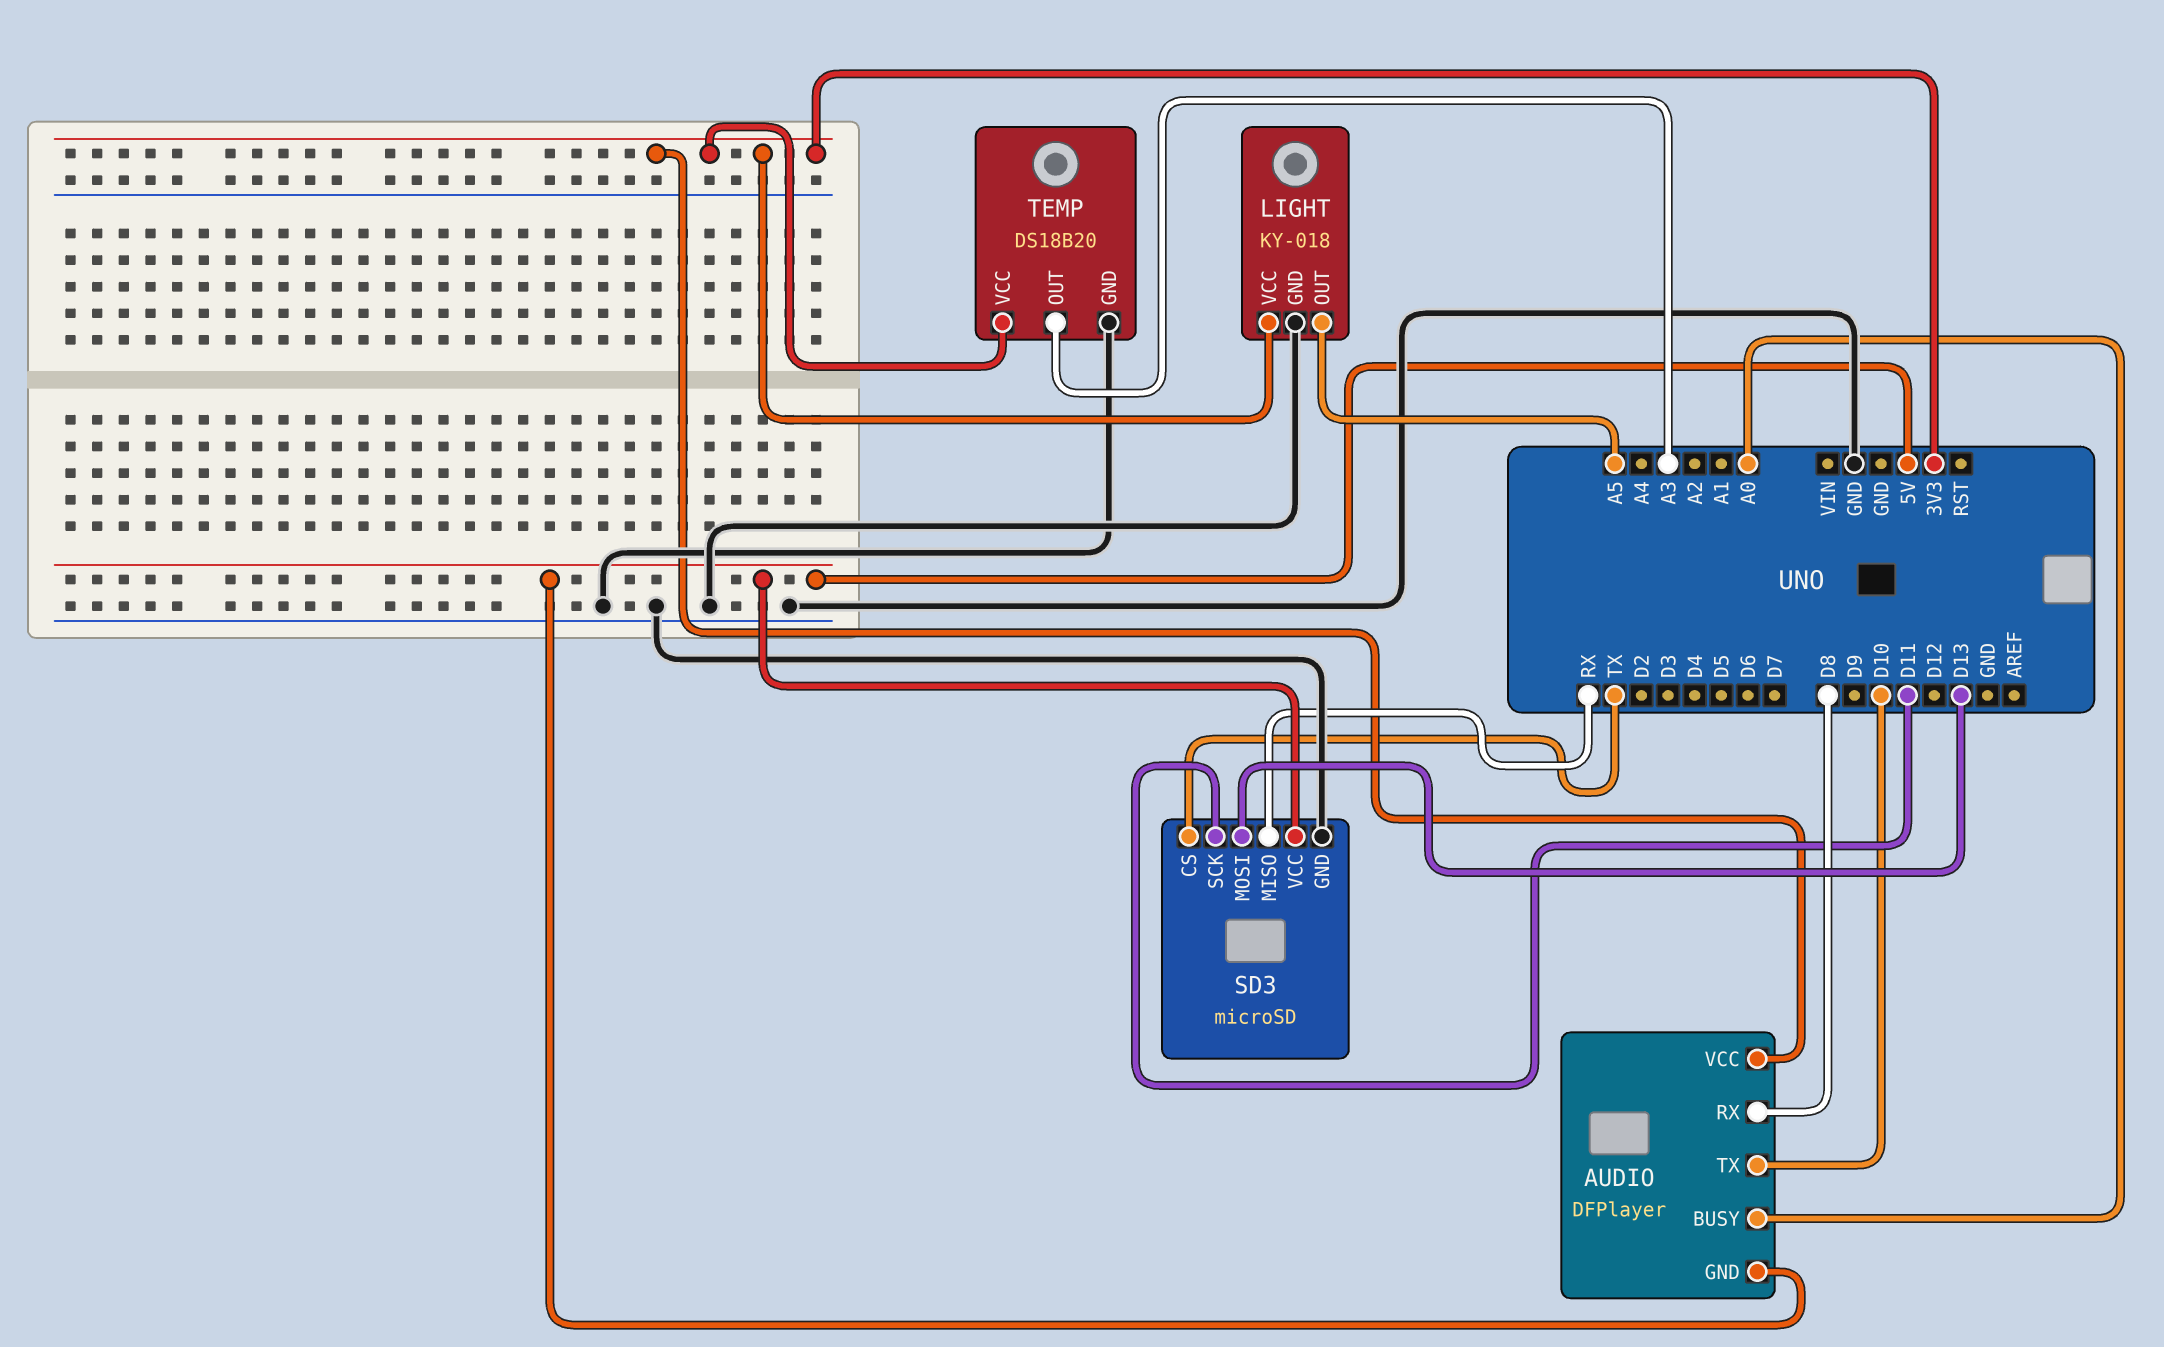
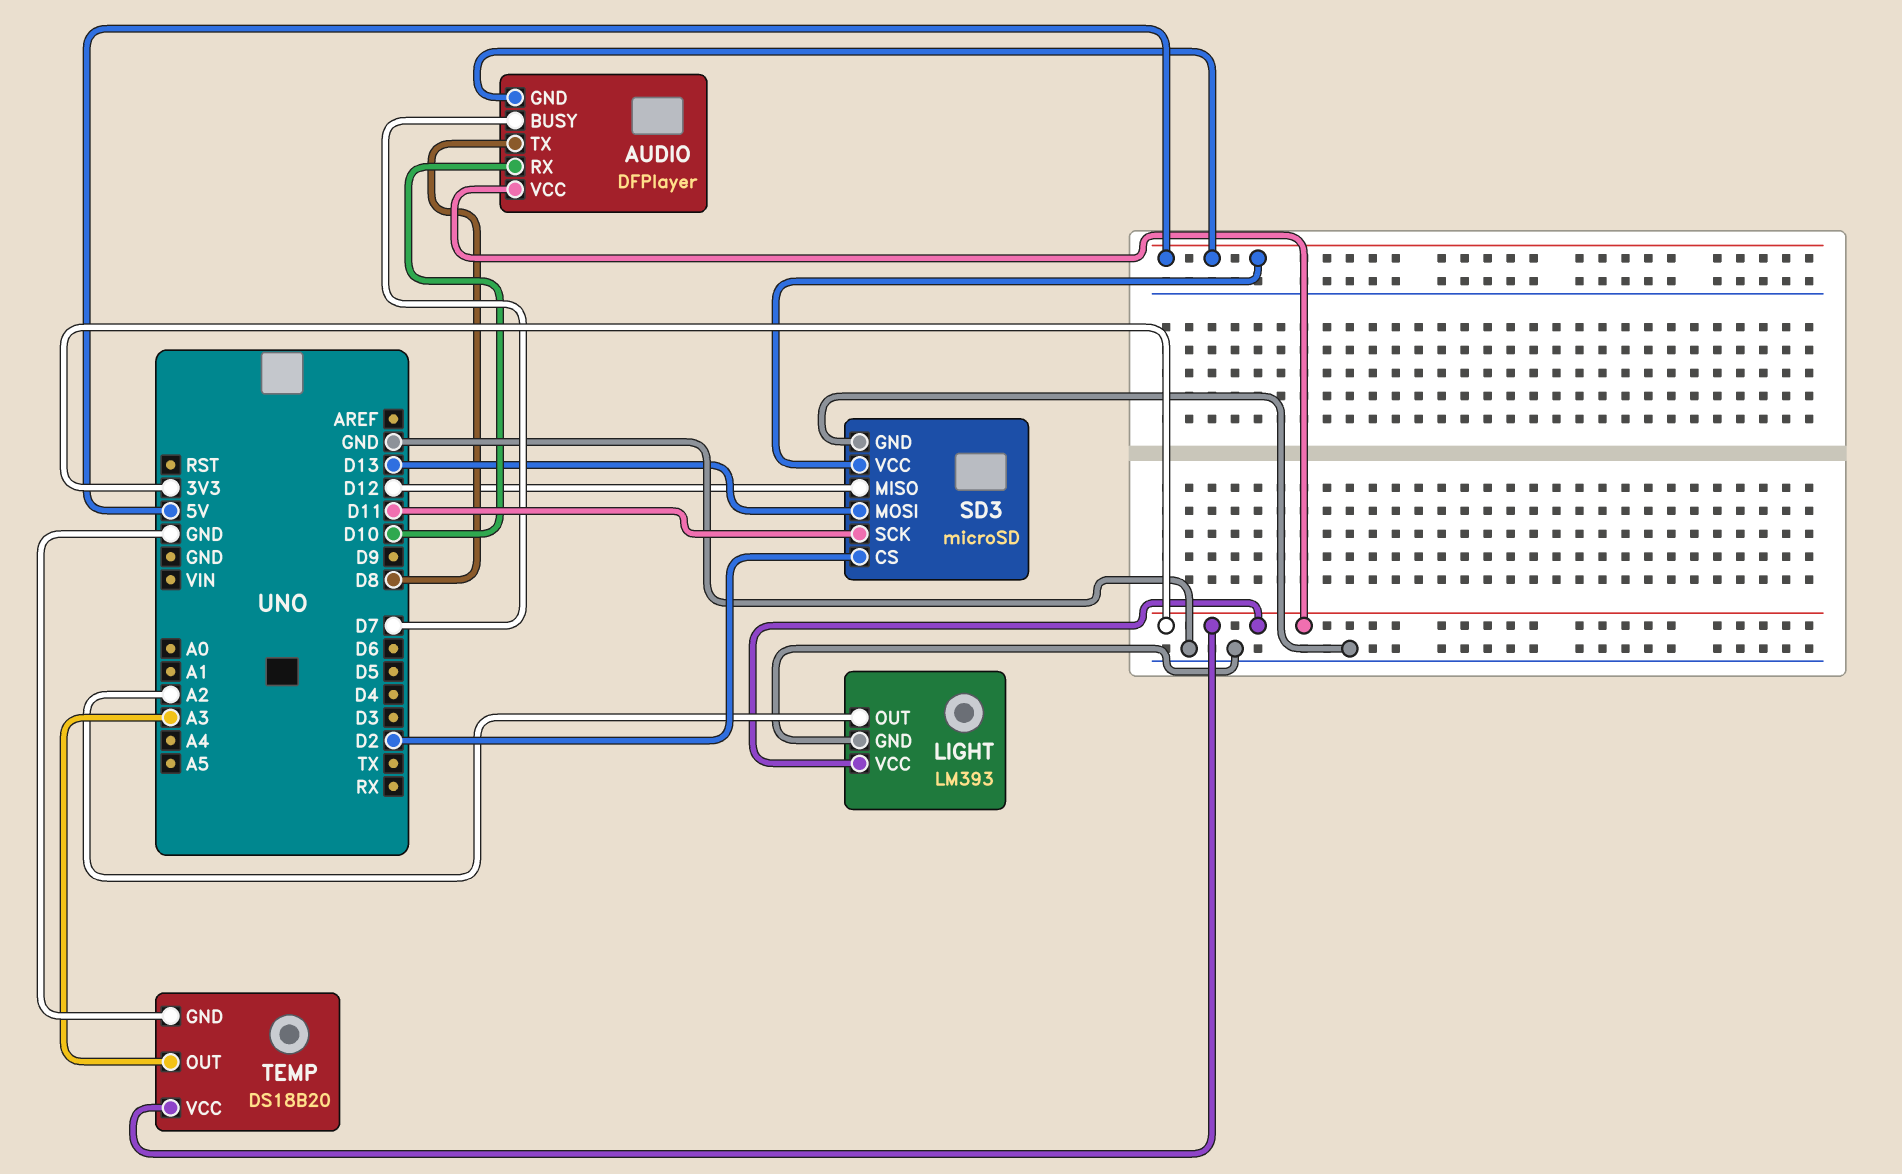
AUDIO pin BUSY: A0 -> D7
AUDIO pin RX: D8 -> D10
AUDIO pin TX: D10 -> D8
LIGHT: KY-018 -> LM393
LIGHT pin OUT: A5 -> A2
SD3 pin CS: TX -> D2
SD3 pin MISO: RX -> D12

